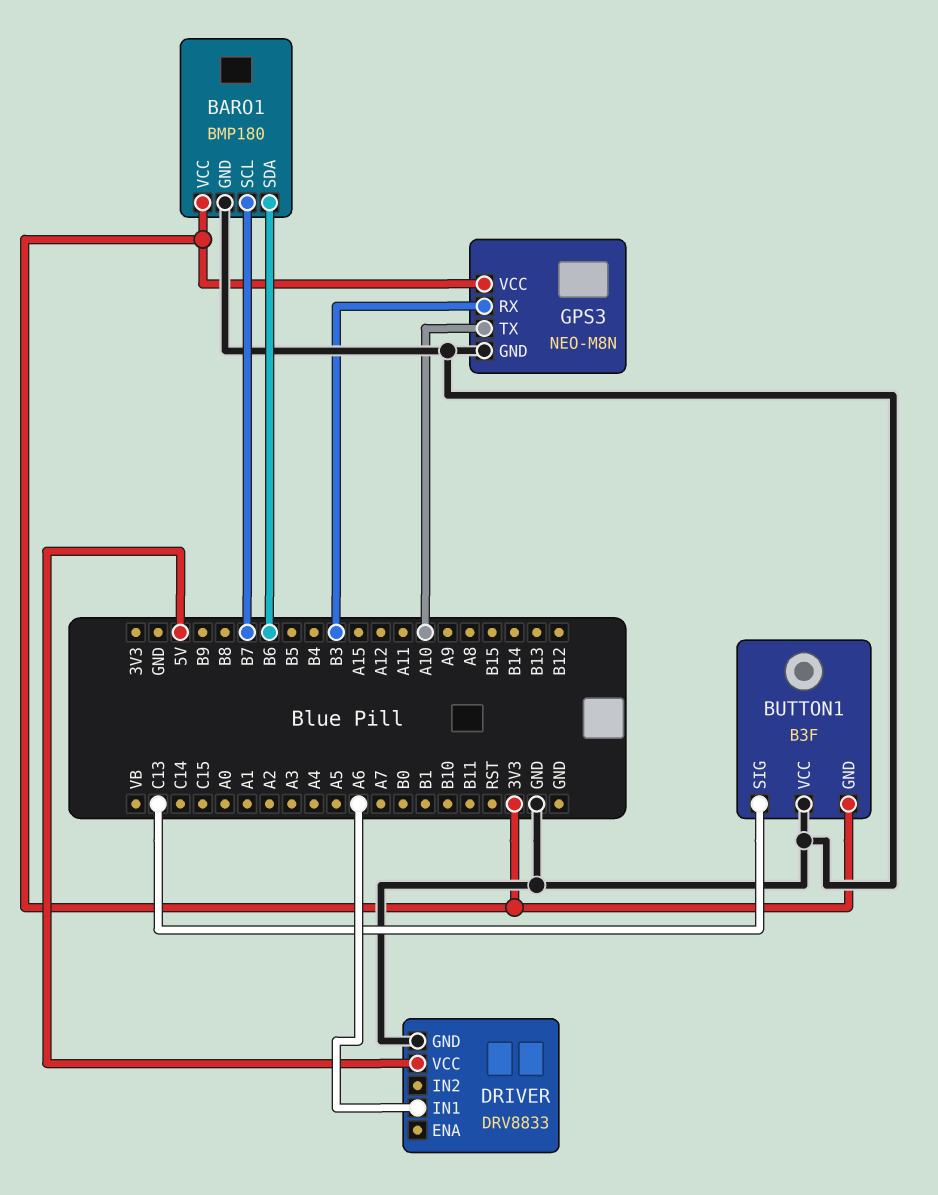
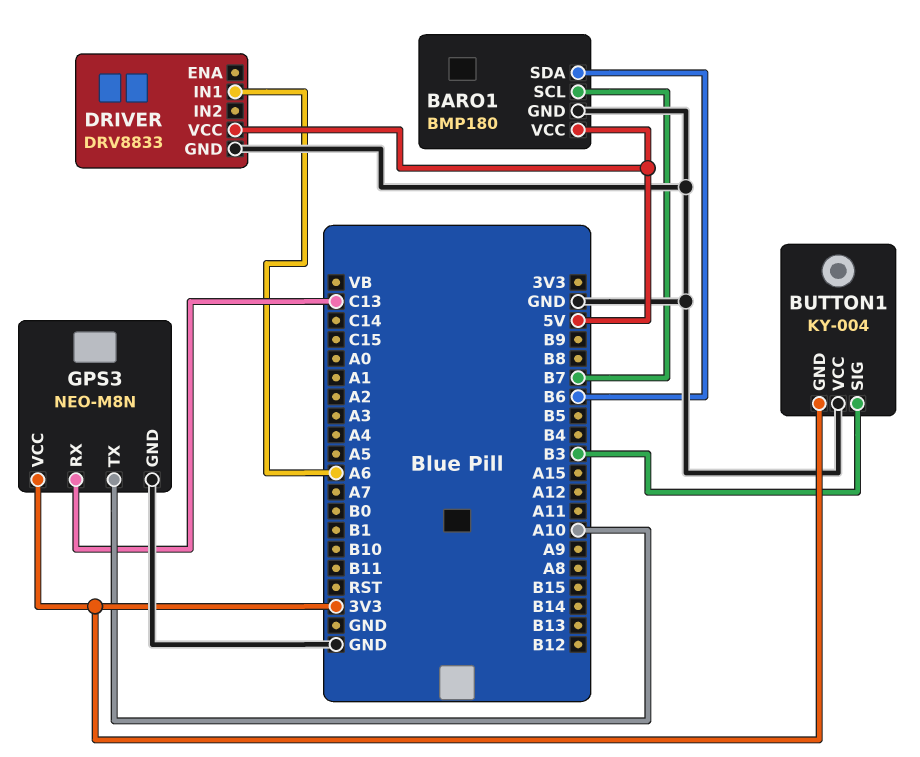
BARO1 pin VCC: 3V3 -> 5V
BUTTON1: B3F -> KY-004
BUTTON1 pin SIG: C13 -> B3
GPS3 pin RX: B3 -> C13

